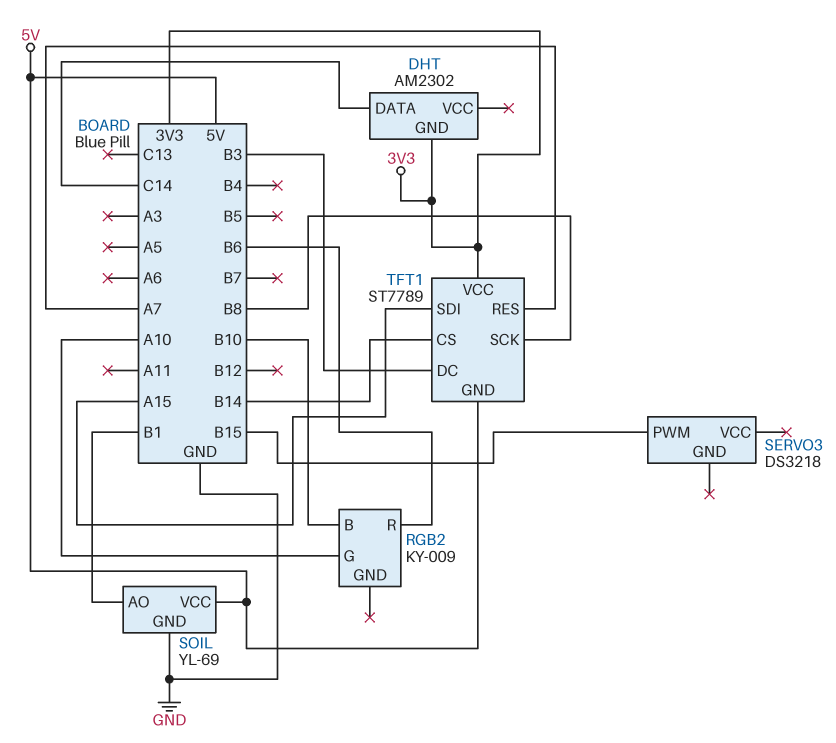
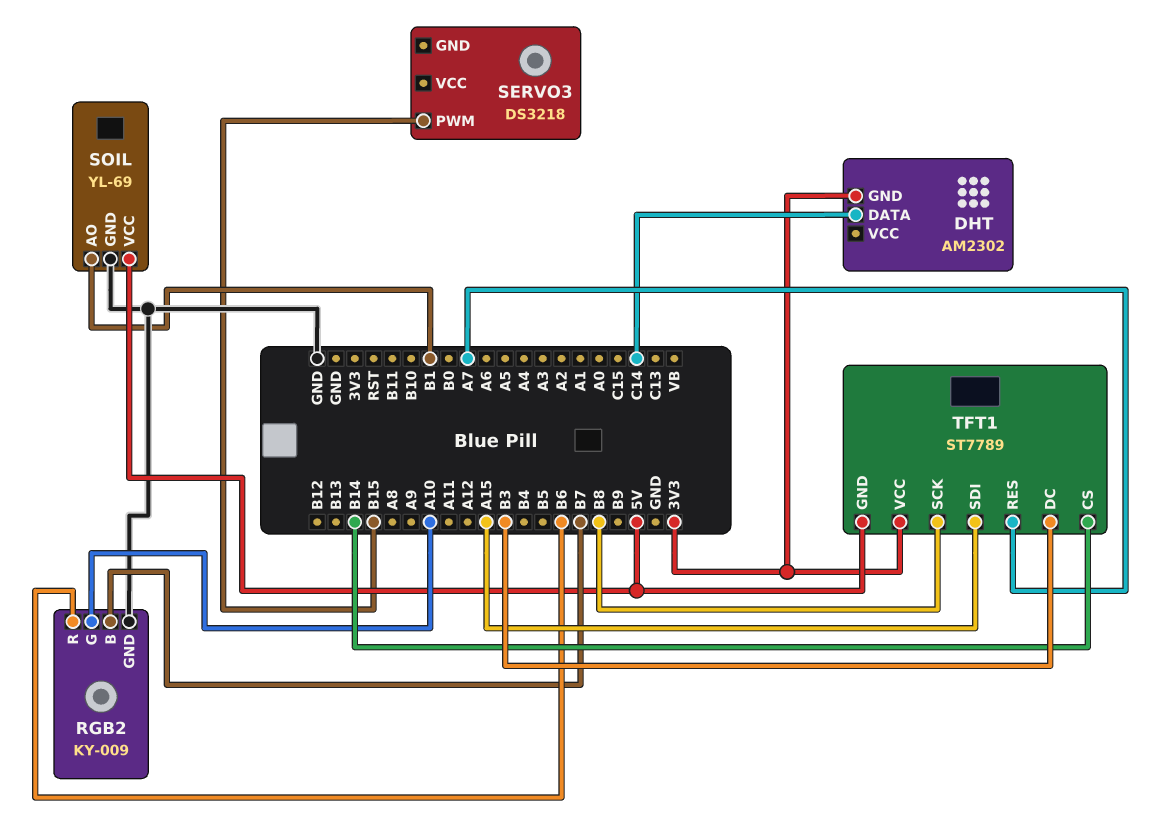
RGB2 pin B: B10 -> B7
RGB2 pin GND: none -> GND

